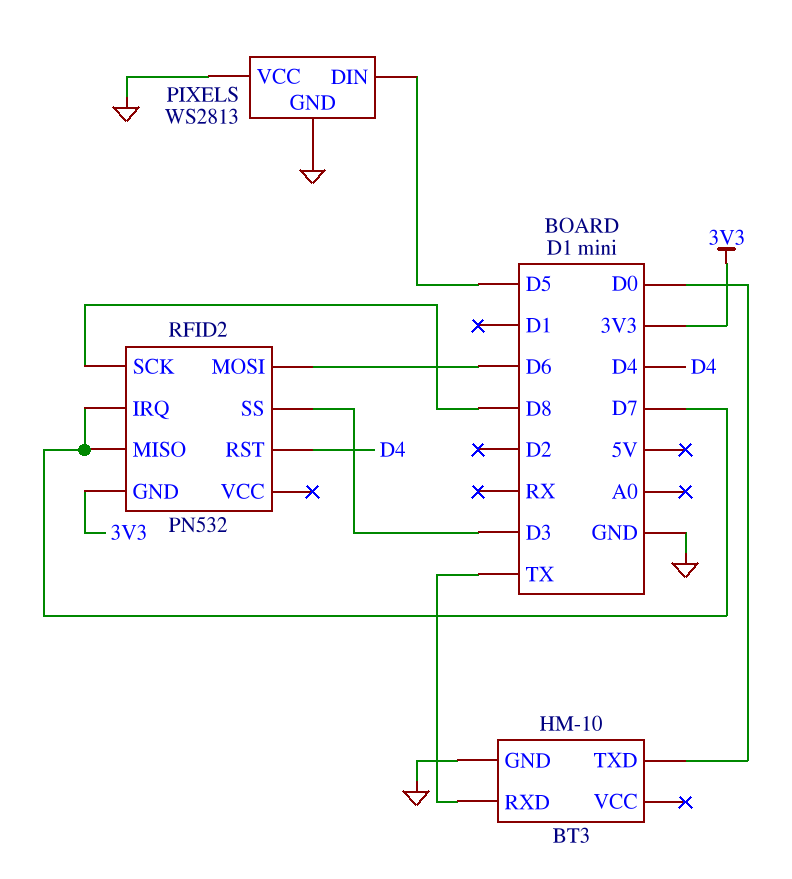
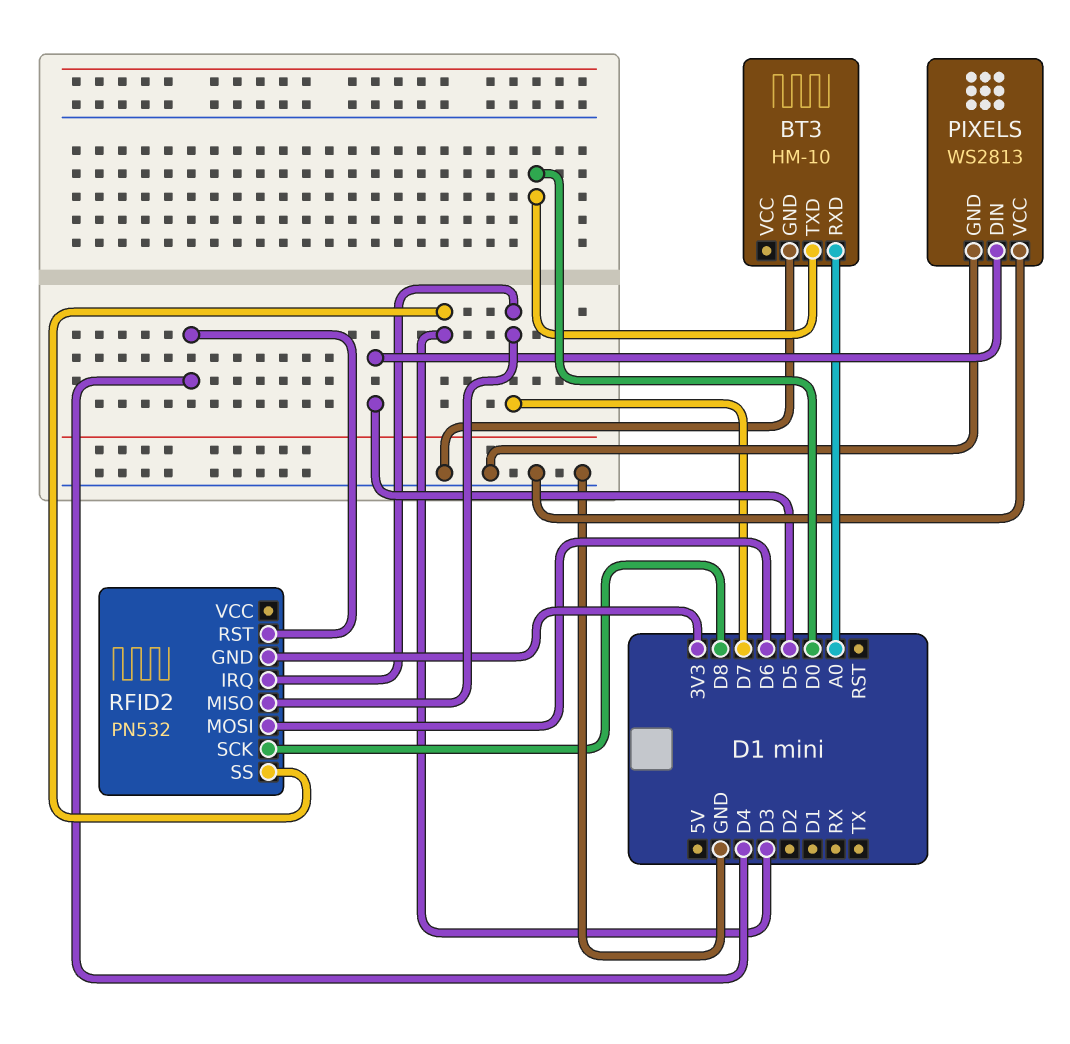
BT3 pin RXD: TX -> A0

